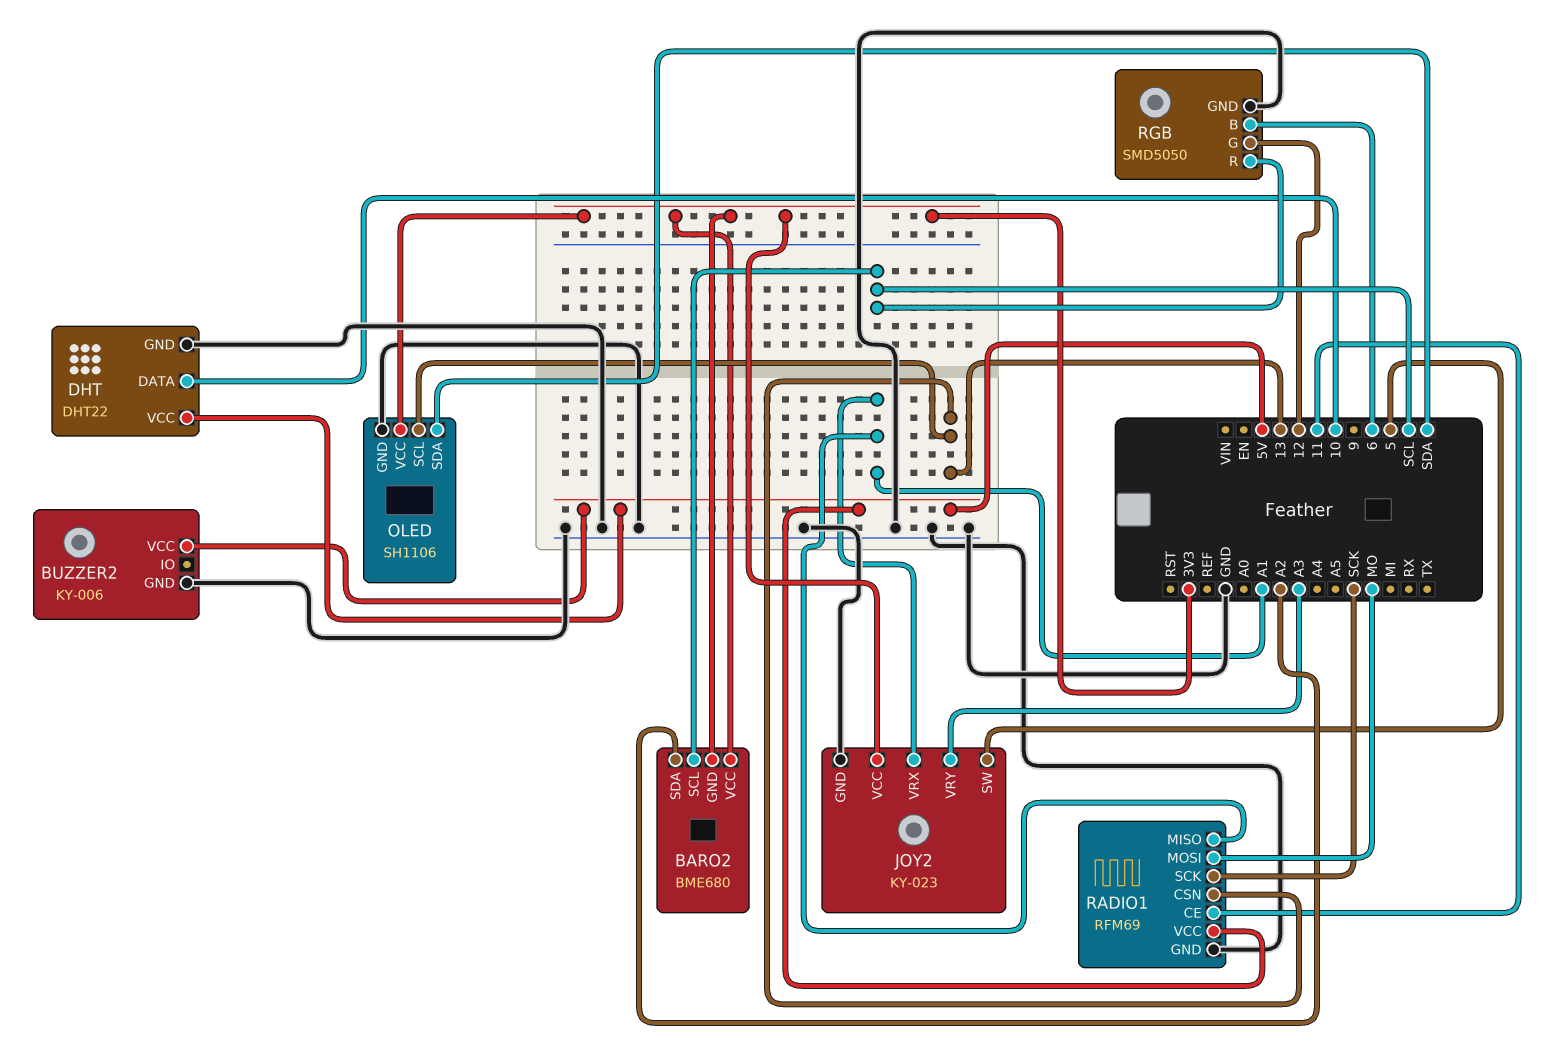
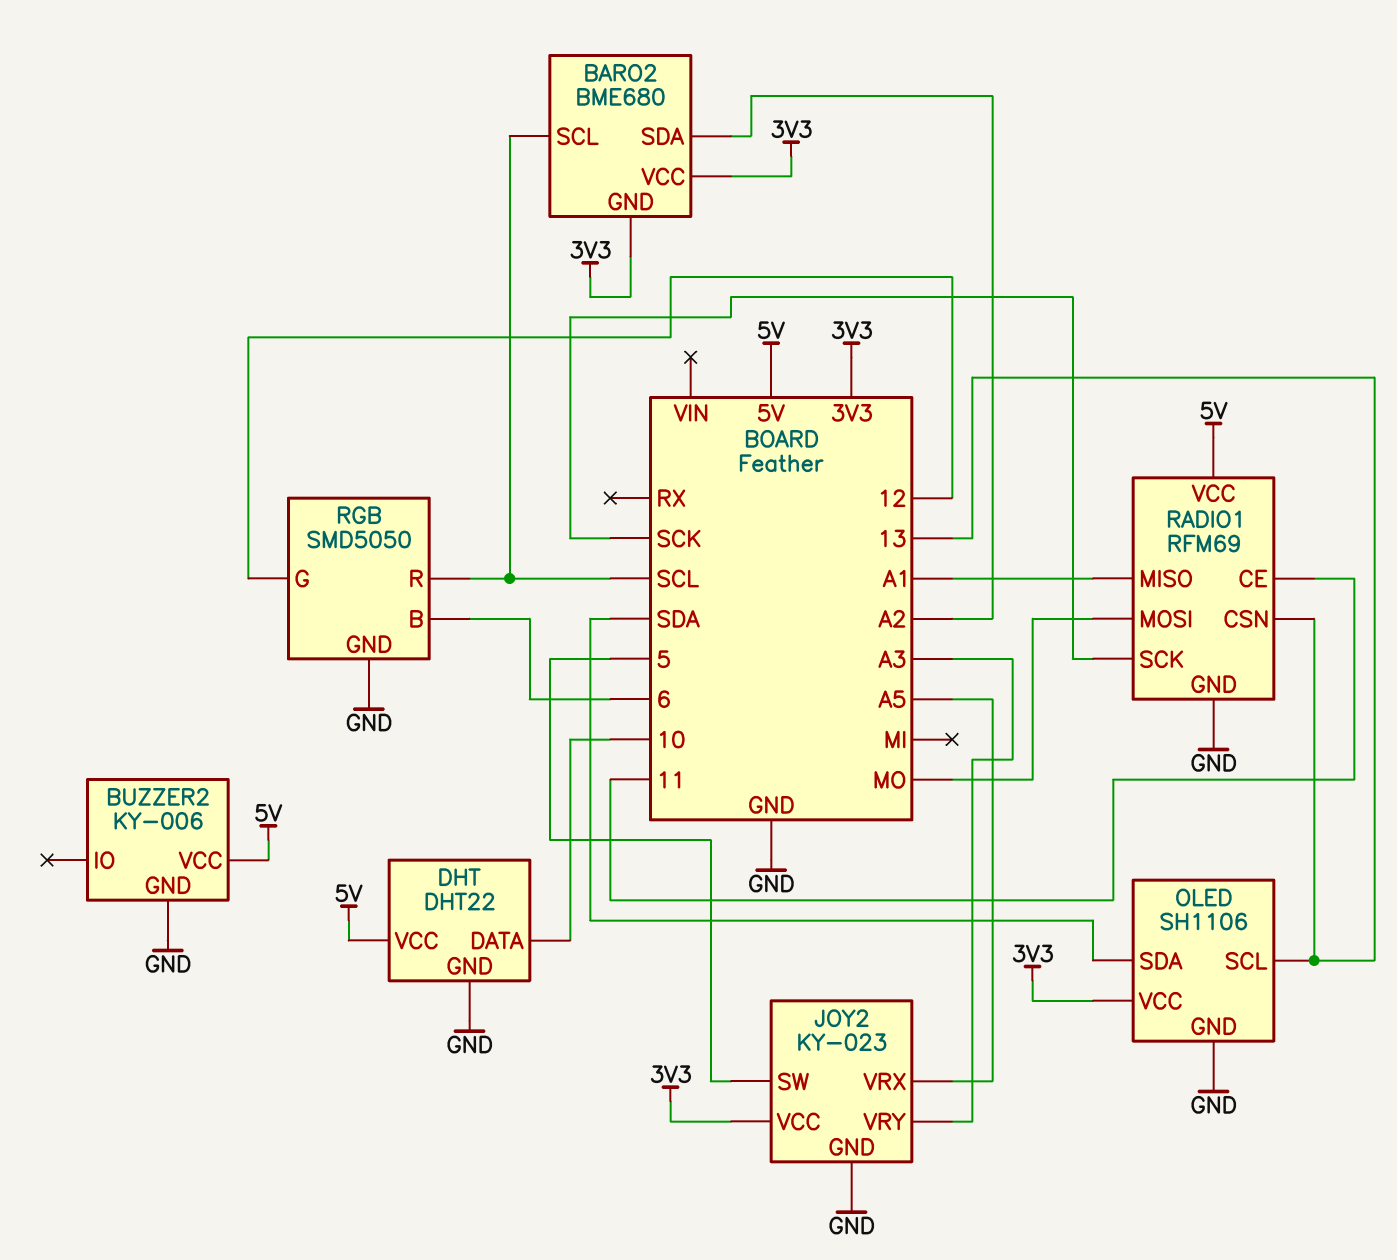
JOY2 pin VRX: A1 -> A5

